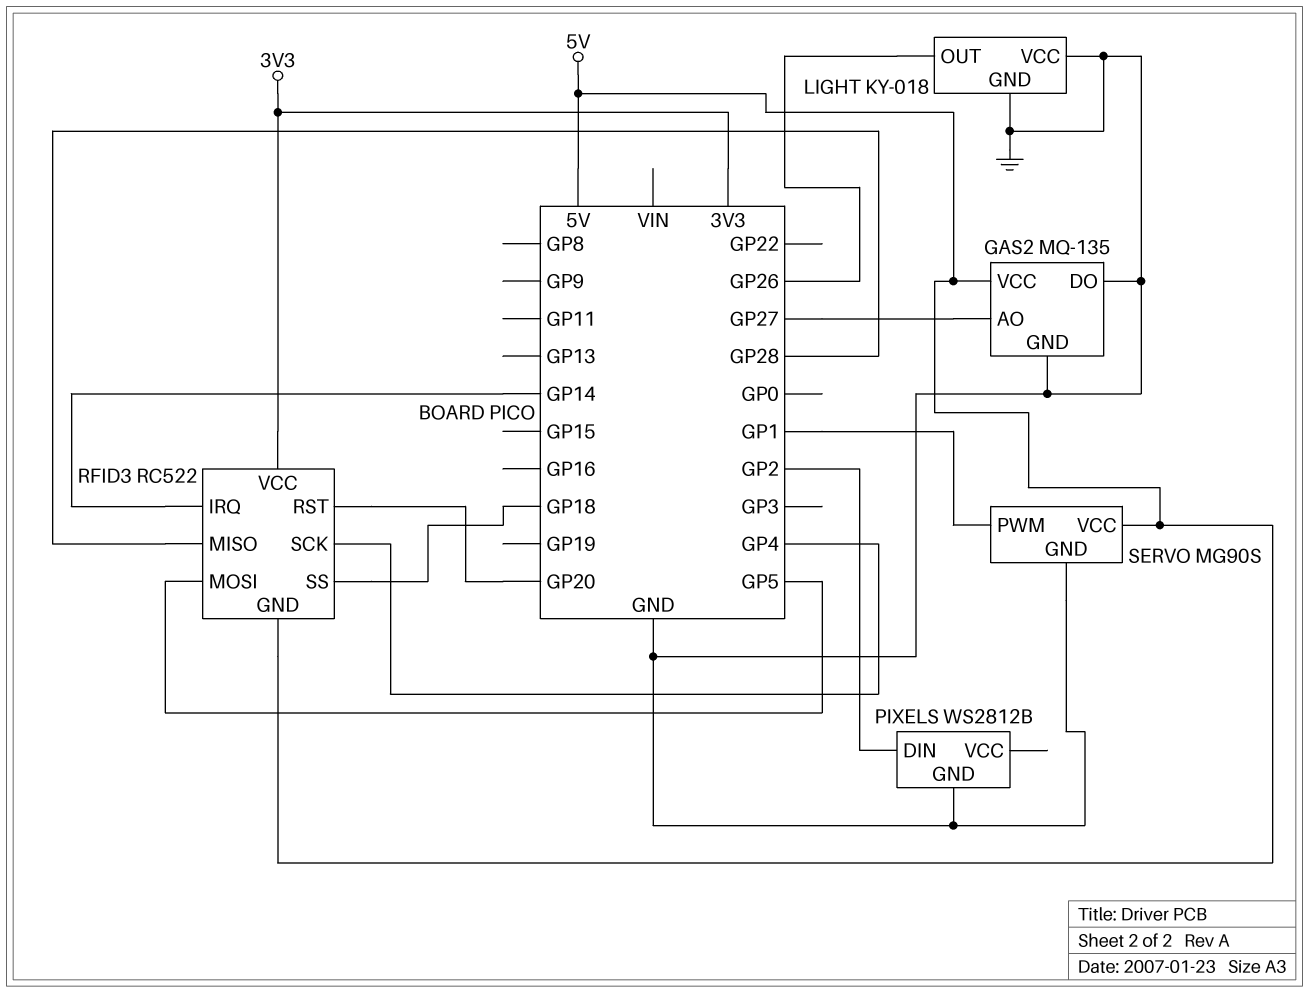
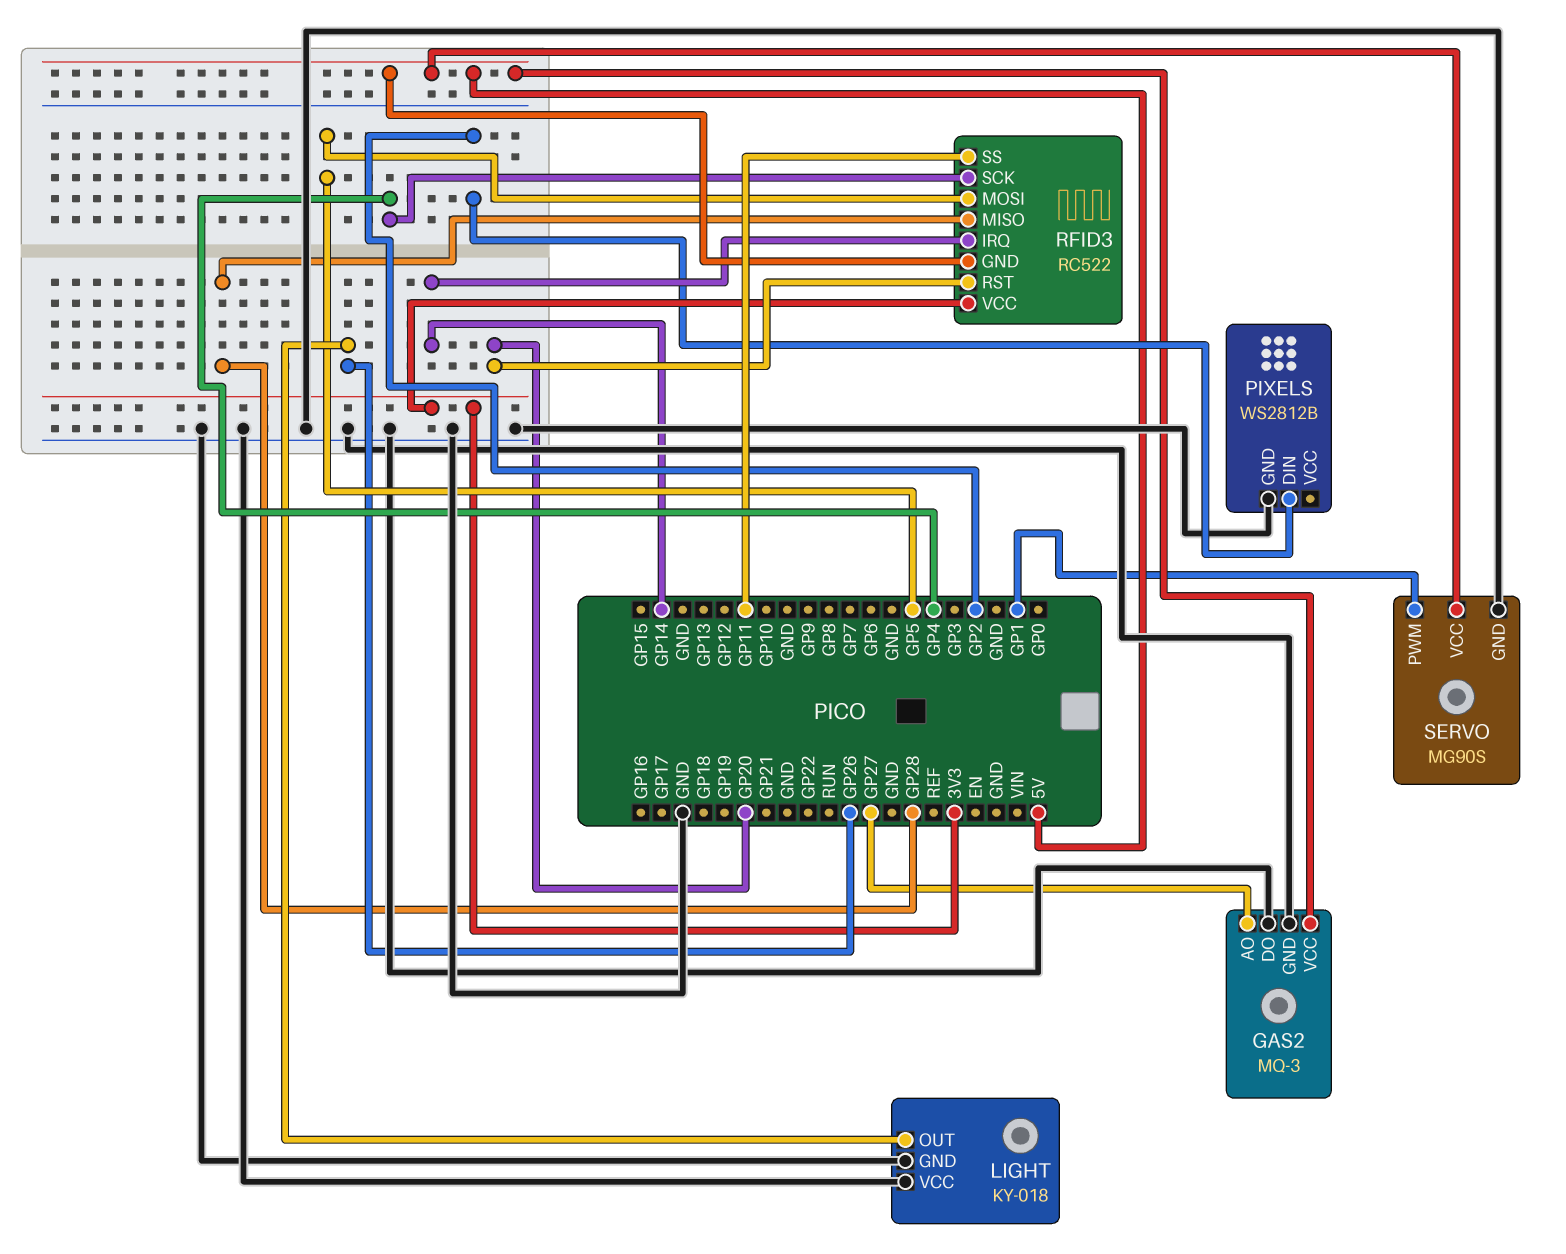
GAS2: MQ-135 -> MQ-3
RFID3 pin SS: GP18 -> GP11

